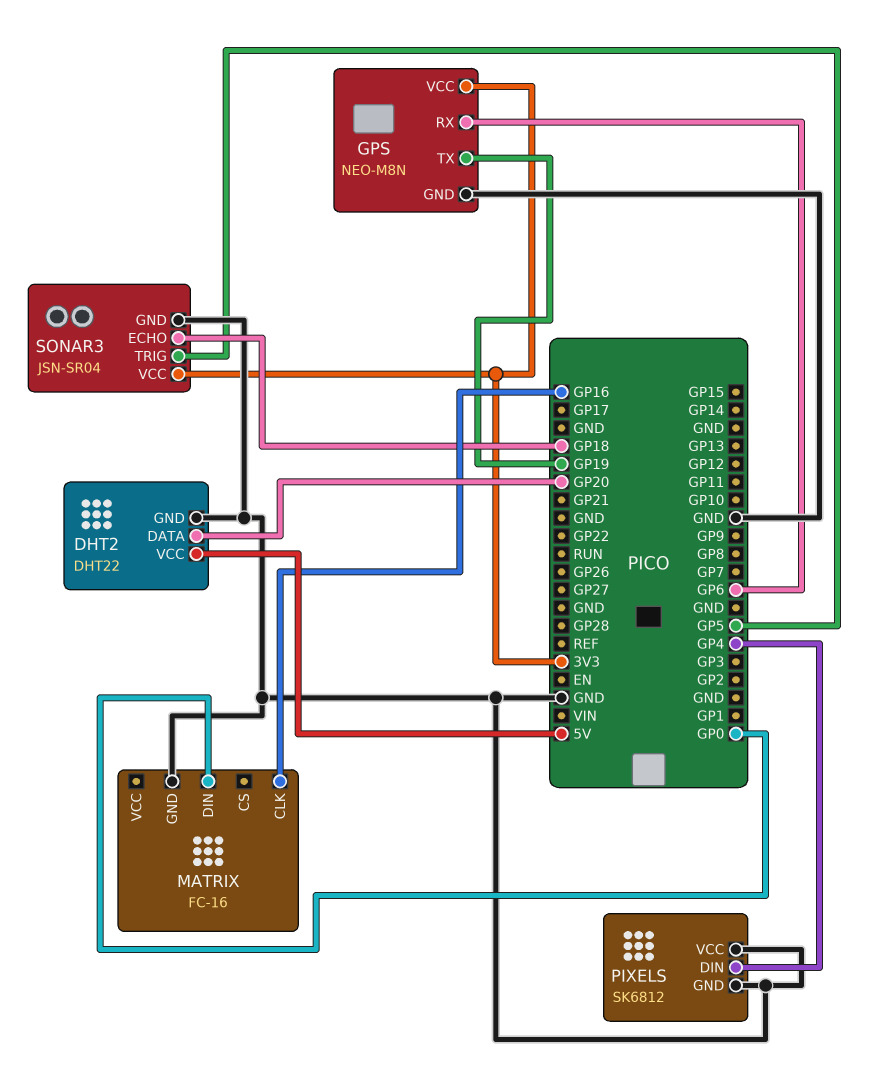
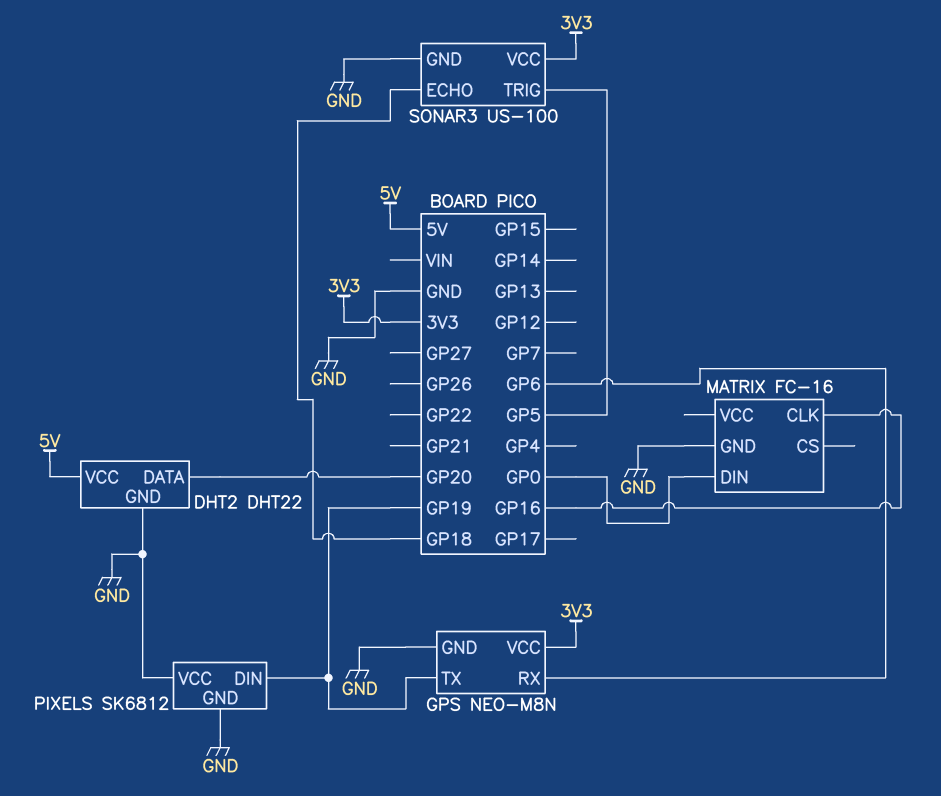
PIXELS pin DIN: GP4 -> GP19
SONAR3: JSN-SR04 -> US-100

